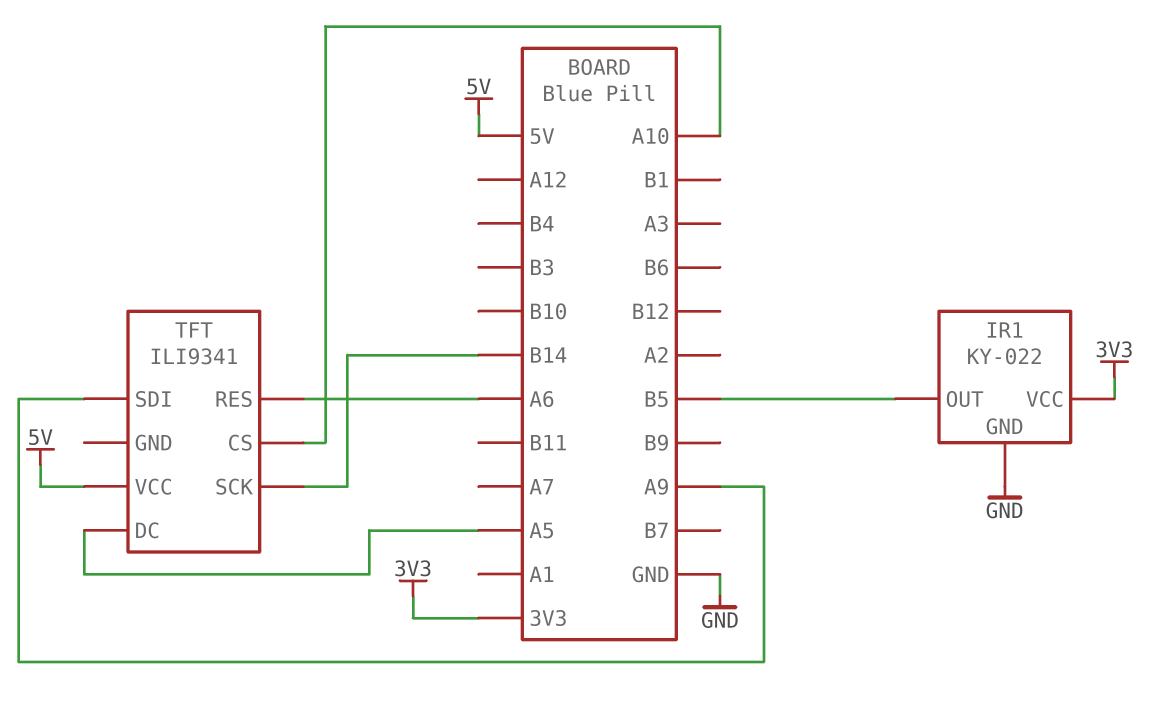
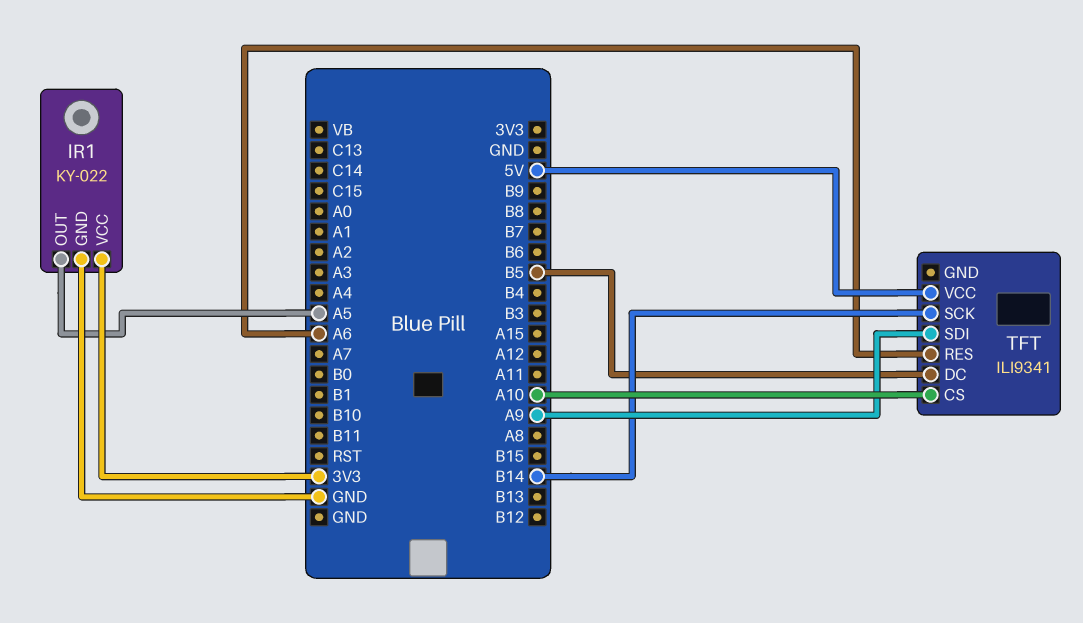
IR1 pin OUT: B5 -> A5
TFT pin DC: A5 -> B5

